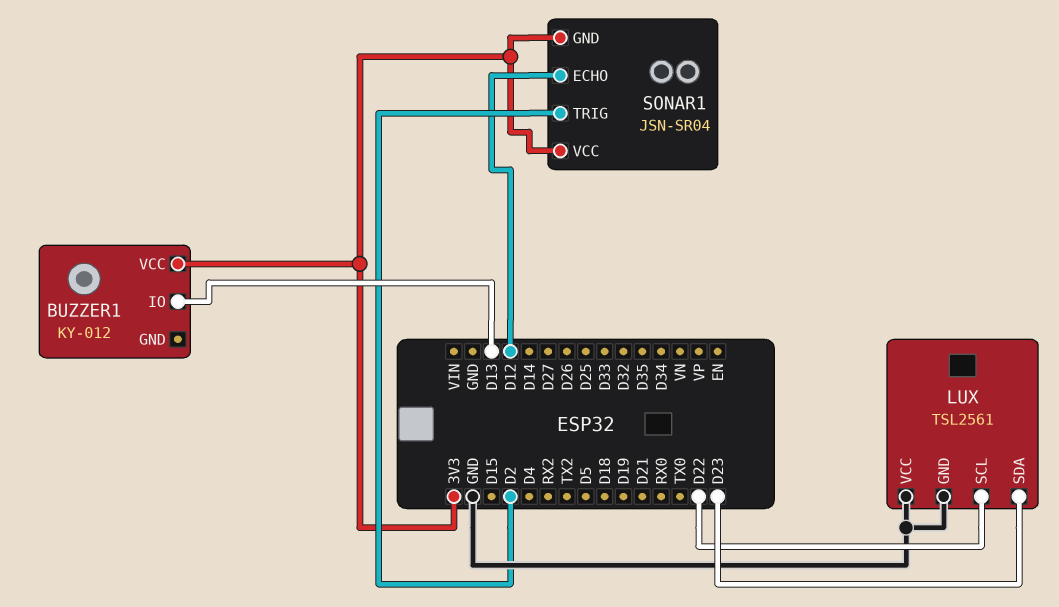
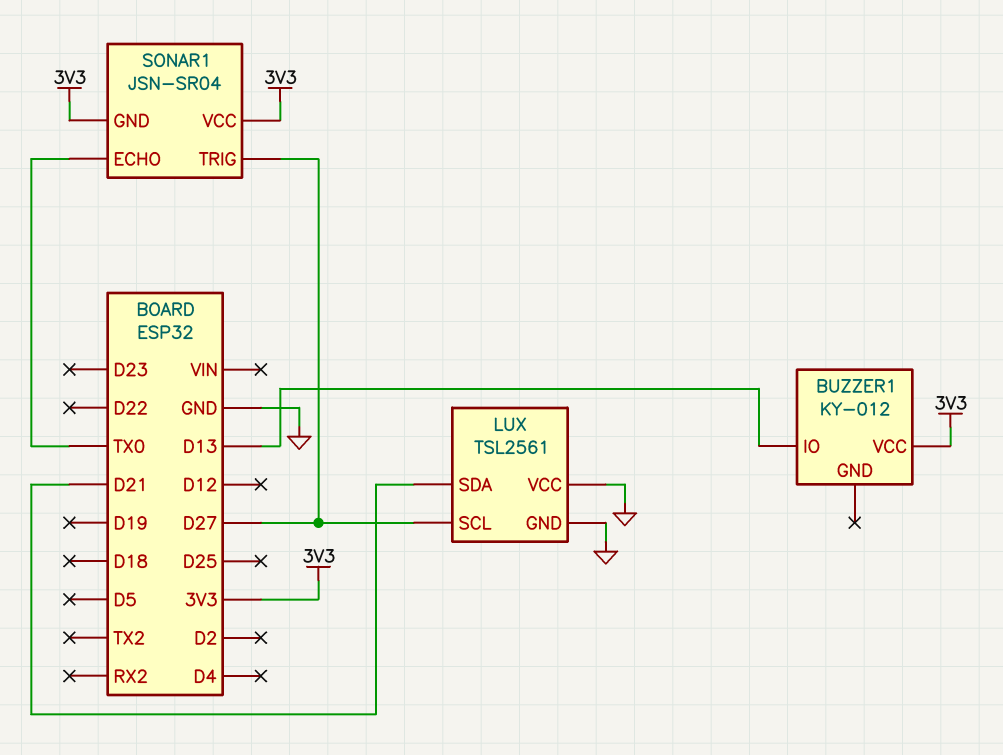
LUX pin SCL: D22 -> D27
LUX pin SDA: D23 -> D21
SONAR1 pin ECHO: D12 -> TX0
SONAR1 pin TRIG: D2 -> D27

